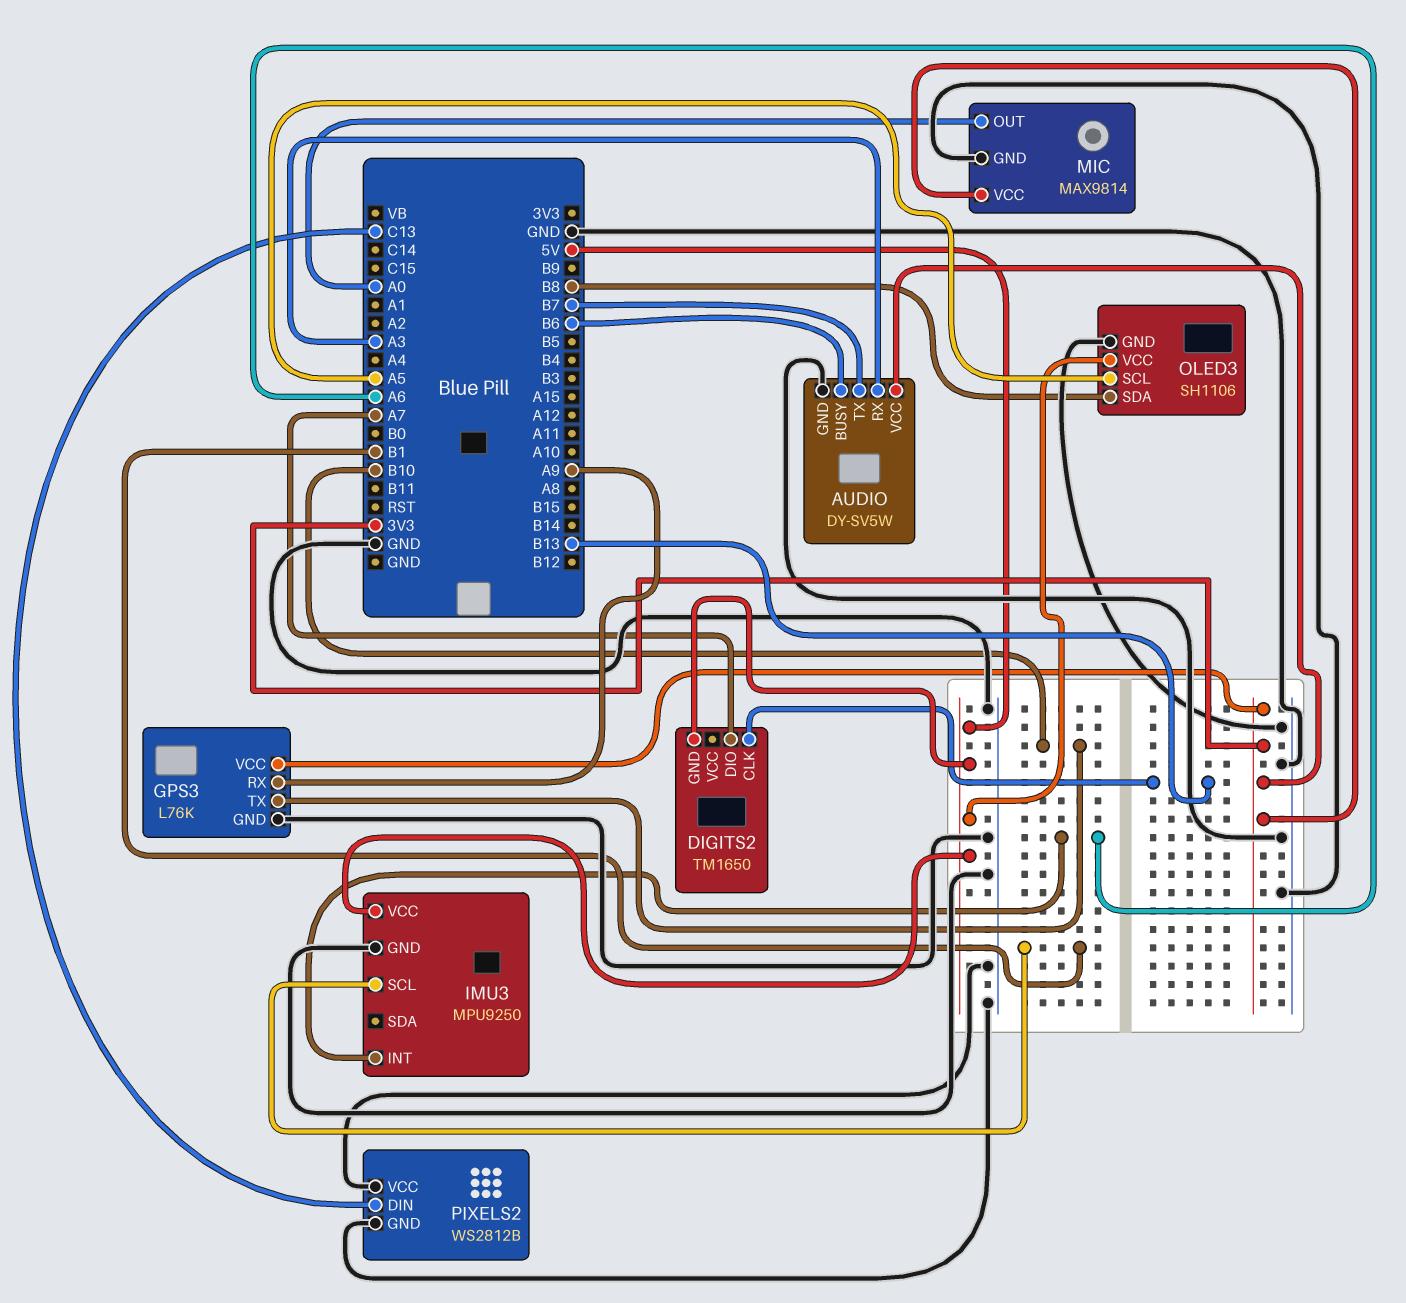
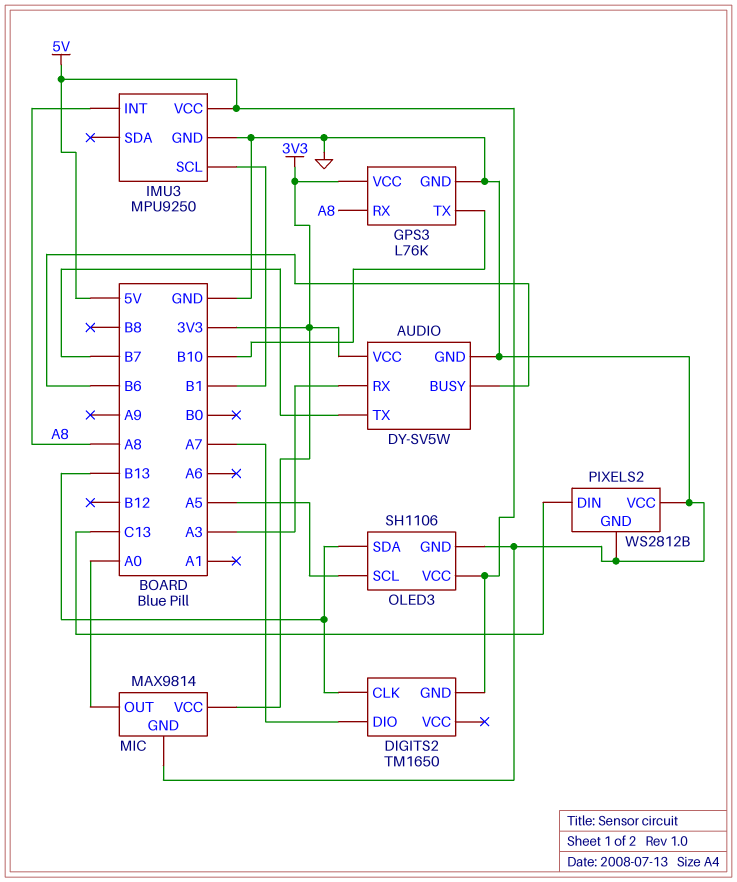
GPS3 pin RX: A9 -> A8
IMU3 pin INT: A6 -> A8
OLED3 pin SDA: B8 -> B13

